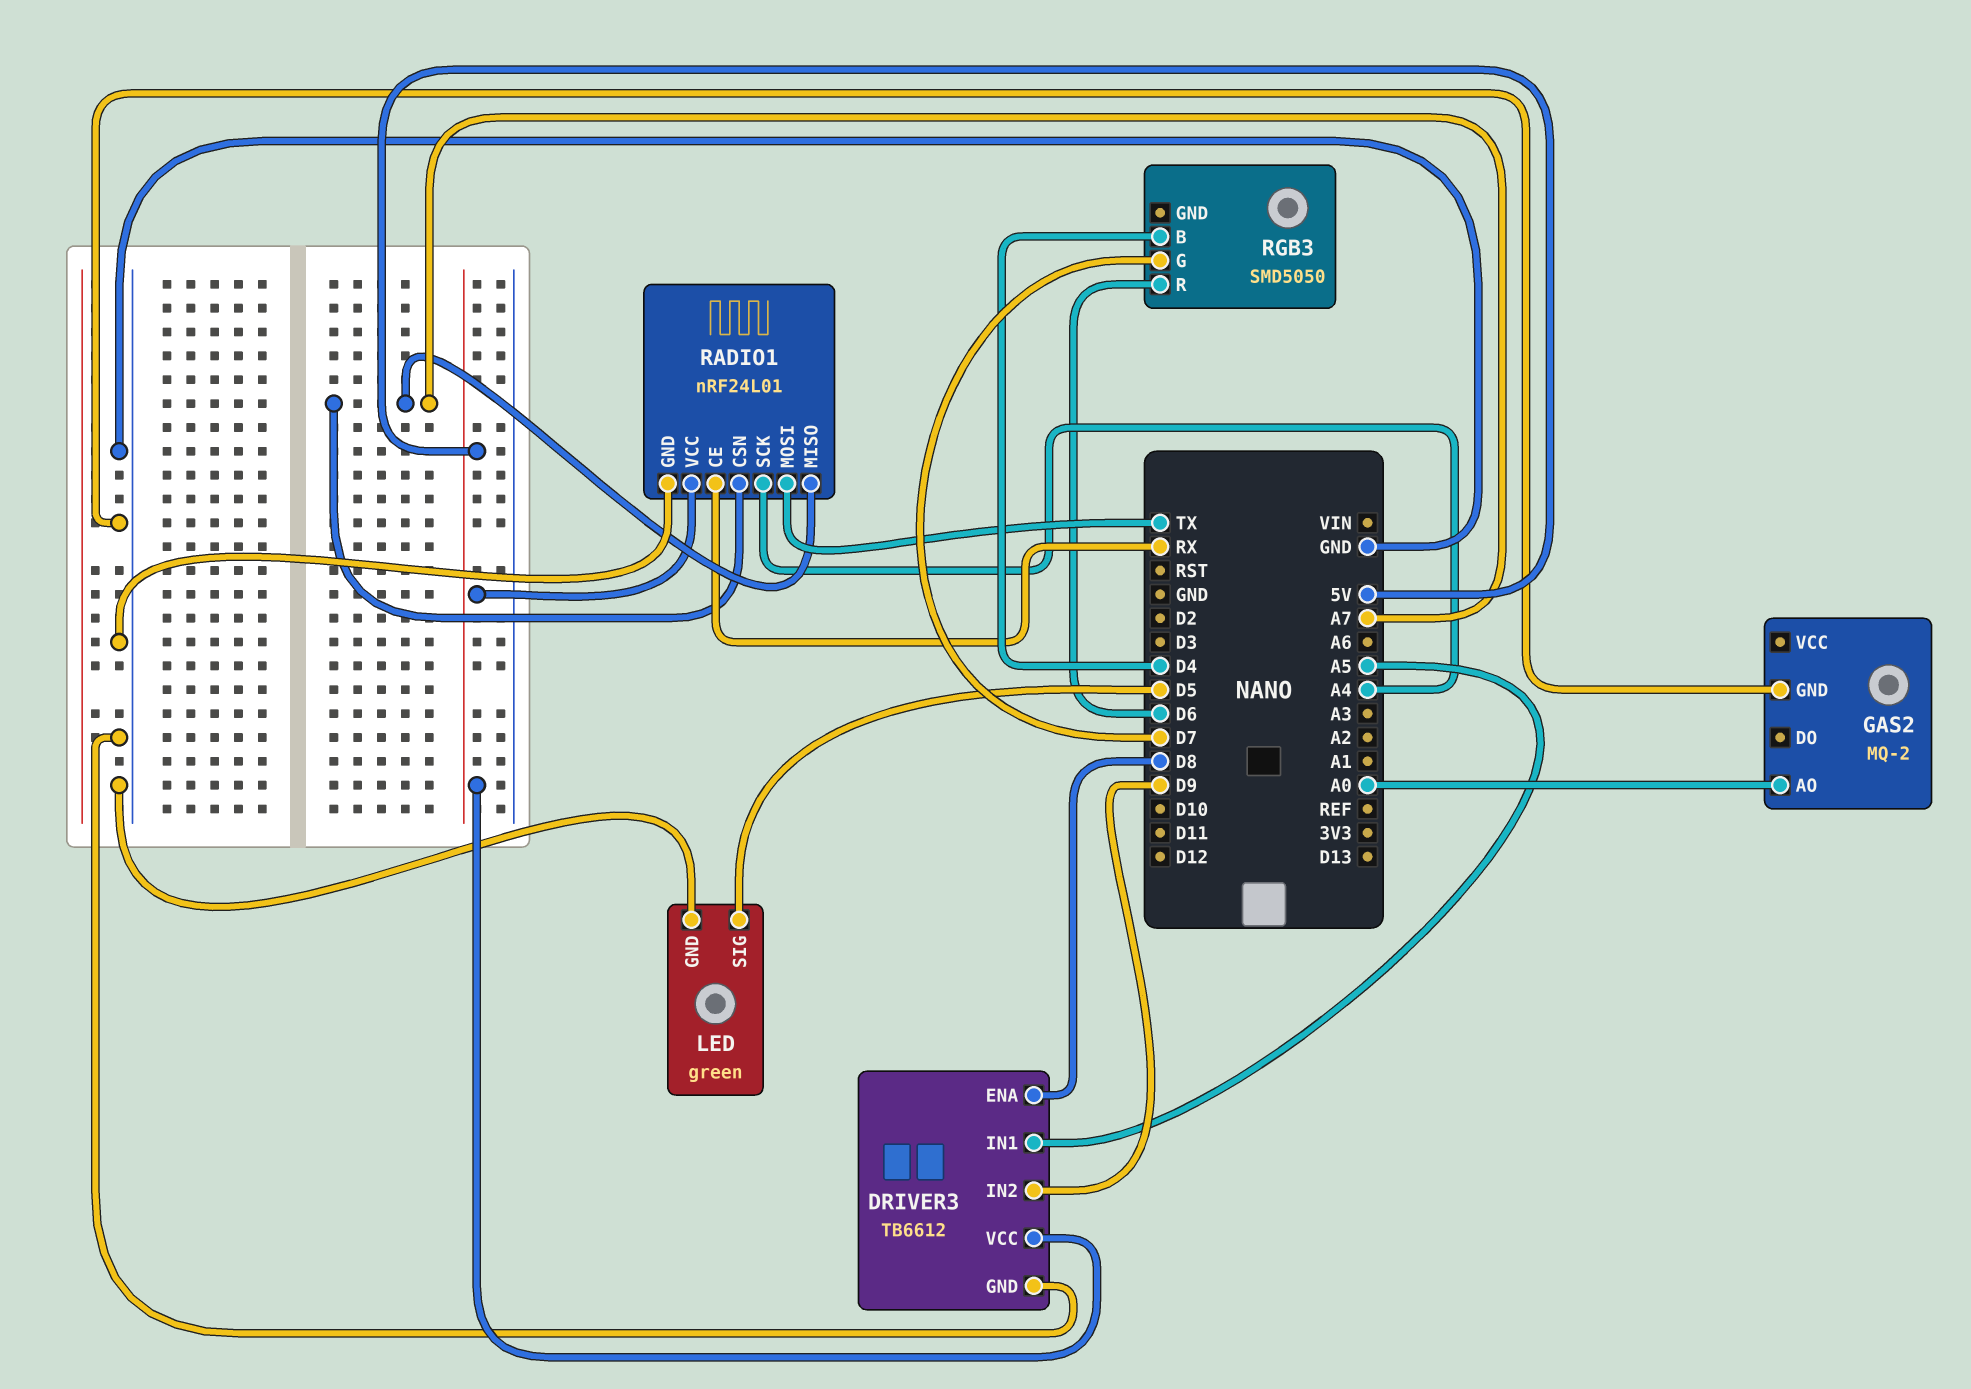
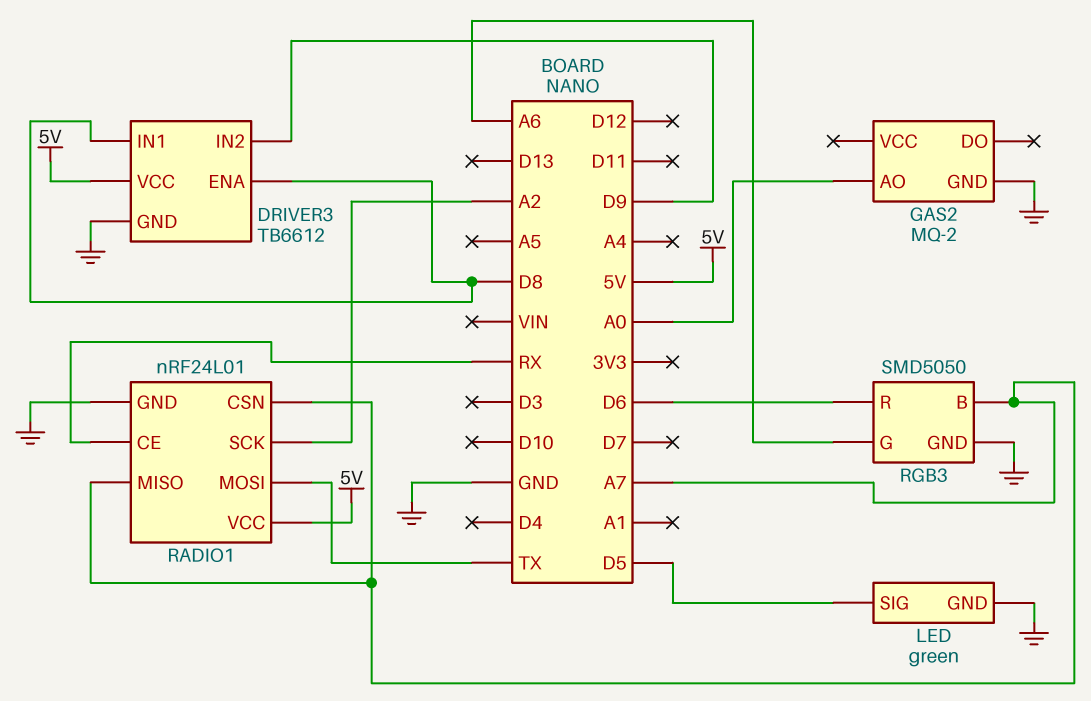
DRIVER3 pin IN1: A5 -> D8
RADIO1 pin SCK: A4 -> A2
RGB3 pin B: D4 -> A7
RGB3 pin G: D7 -> A6
RGB3 pin GND: none -> GND

